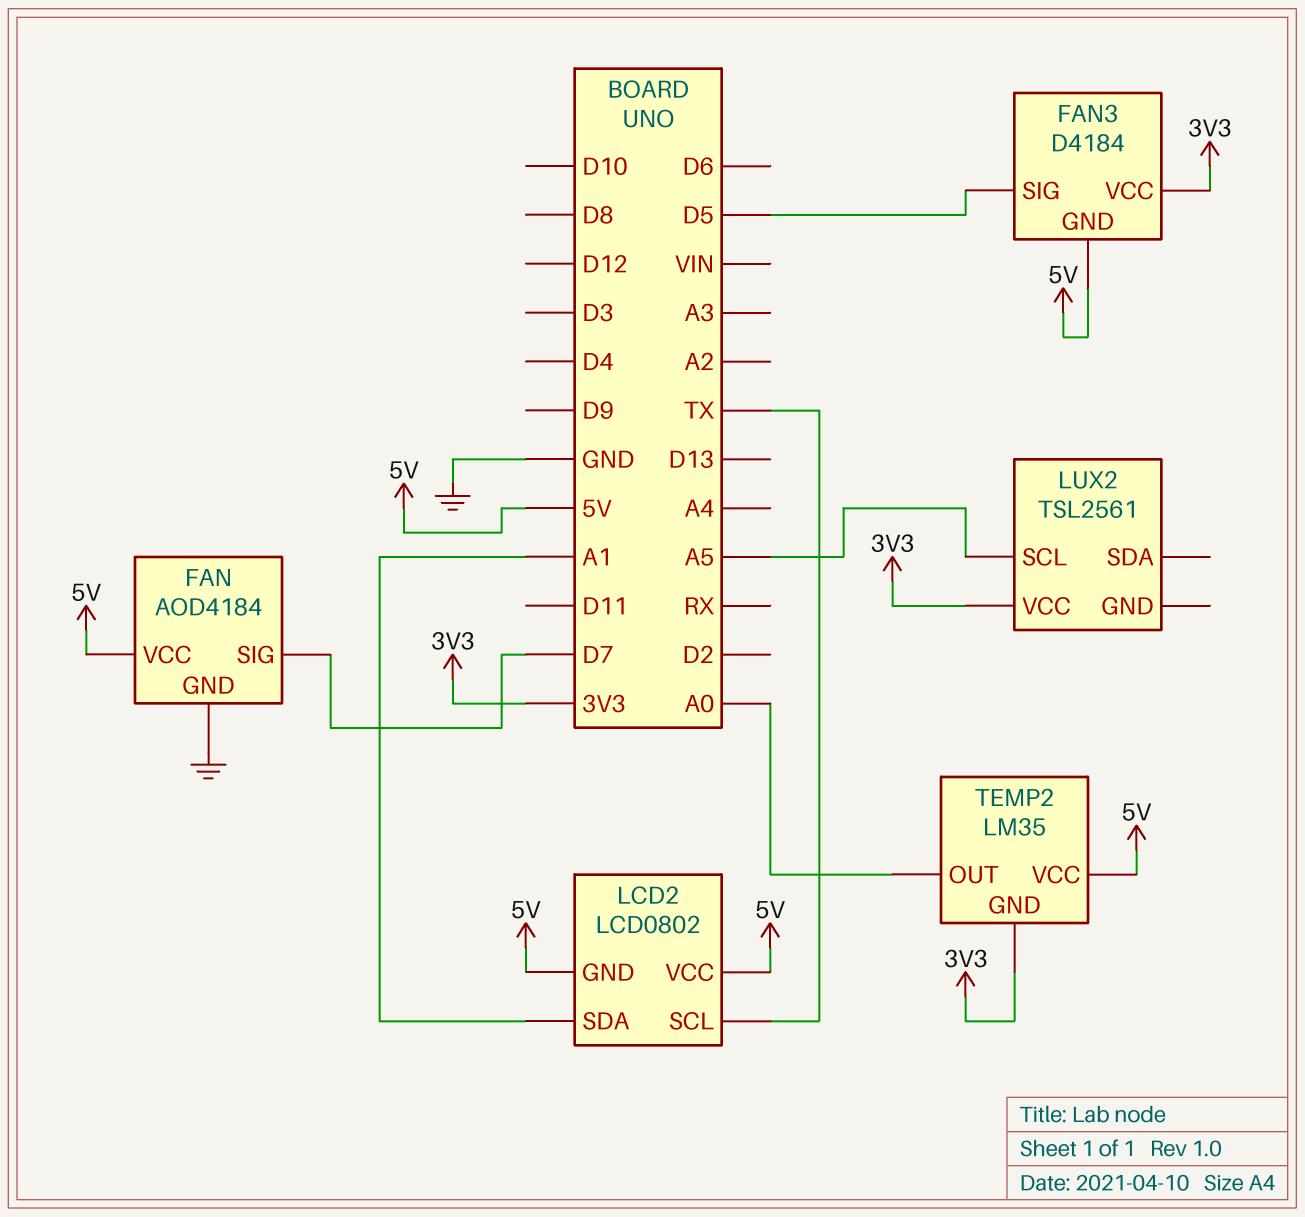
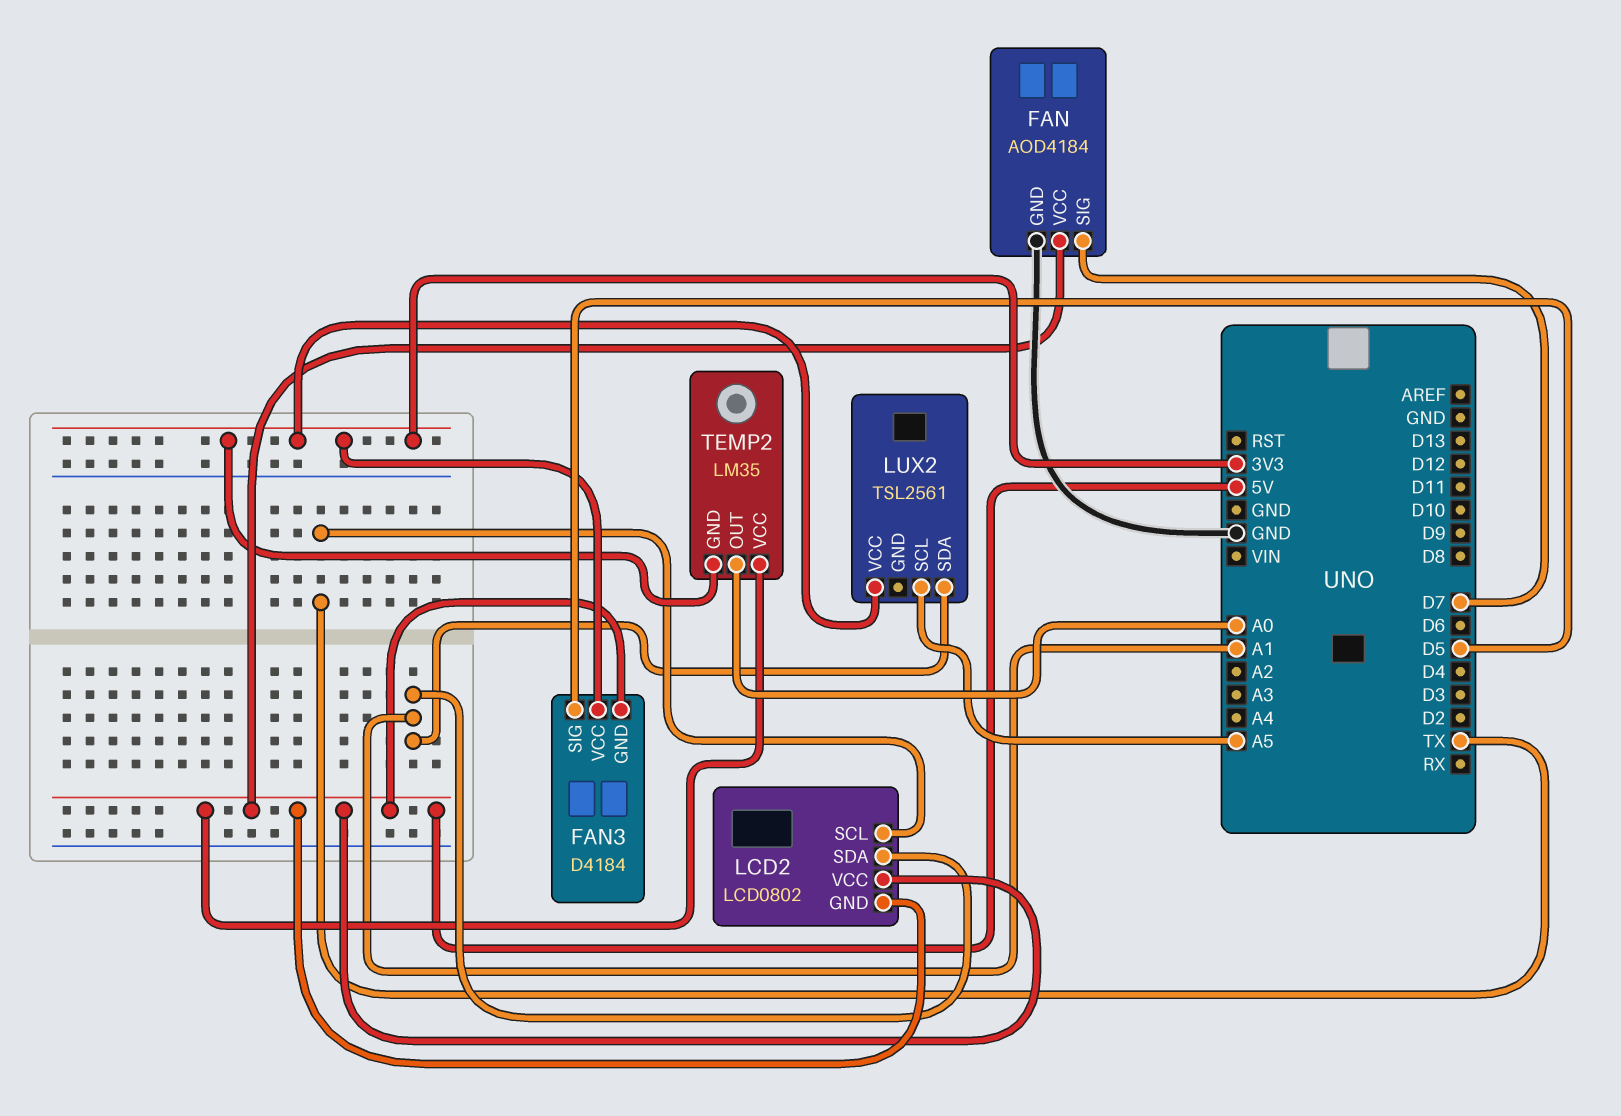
LUX2 pin SDA: none -> A1

